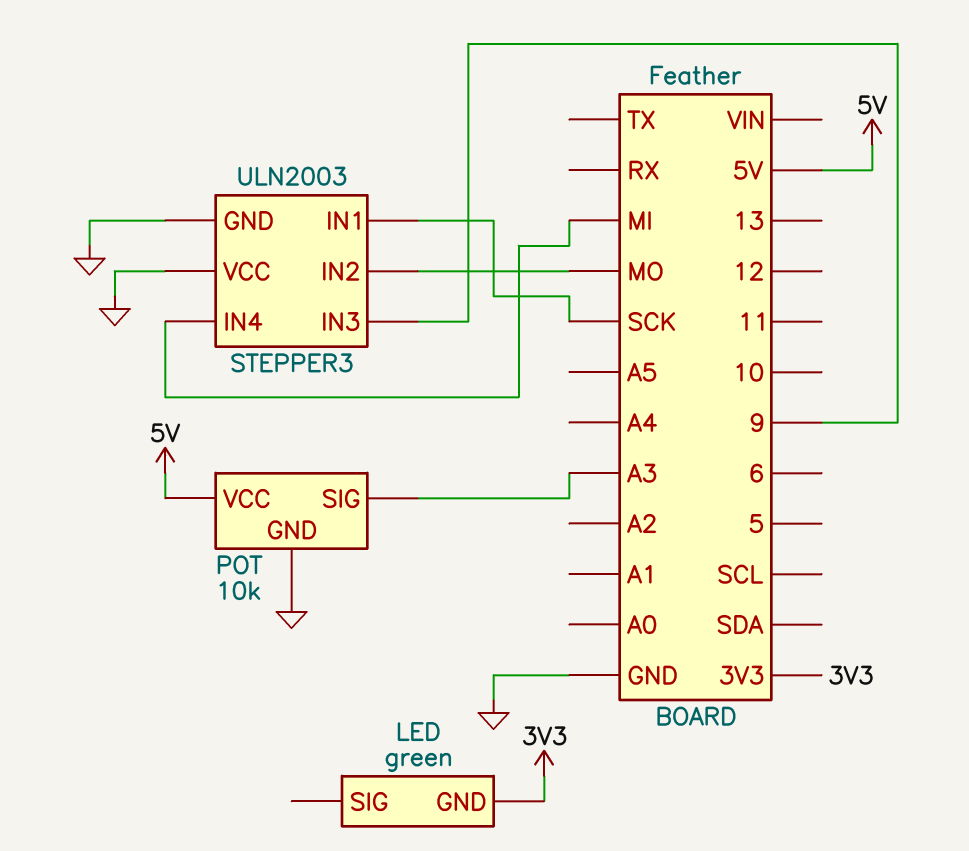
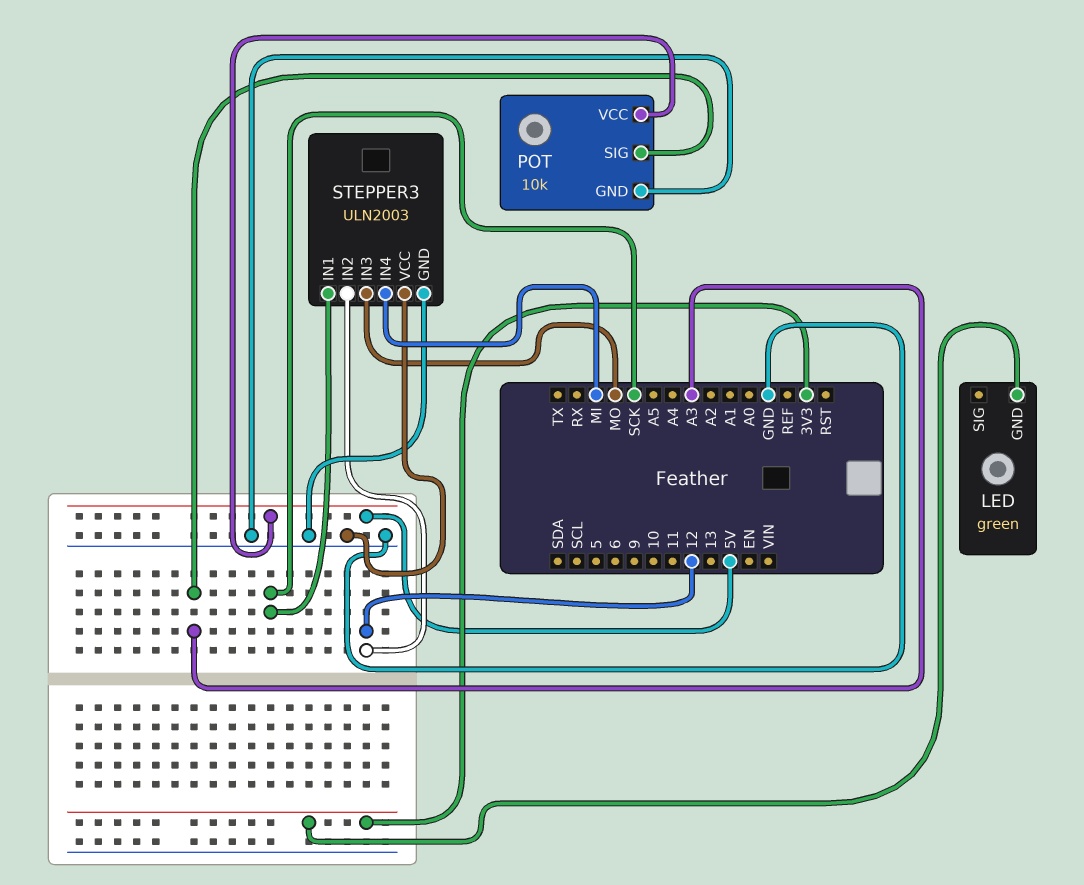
STEPPER3 pin IN2: MO -> 12
STEPPER3 pin IN3: 9 -> MO

